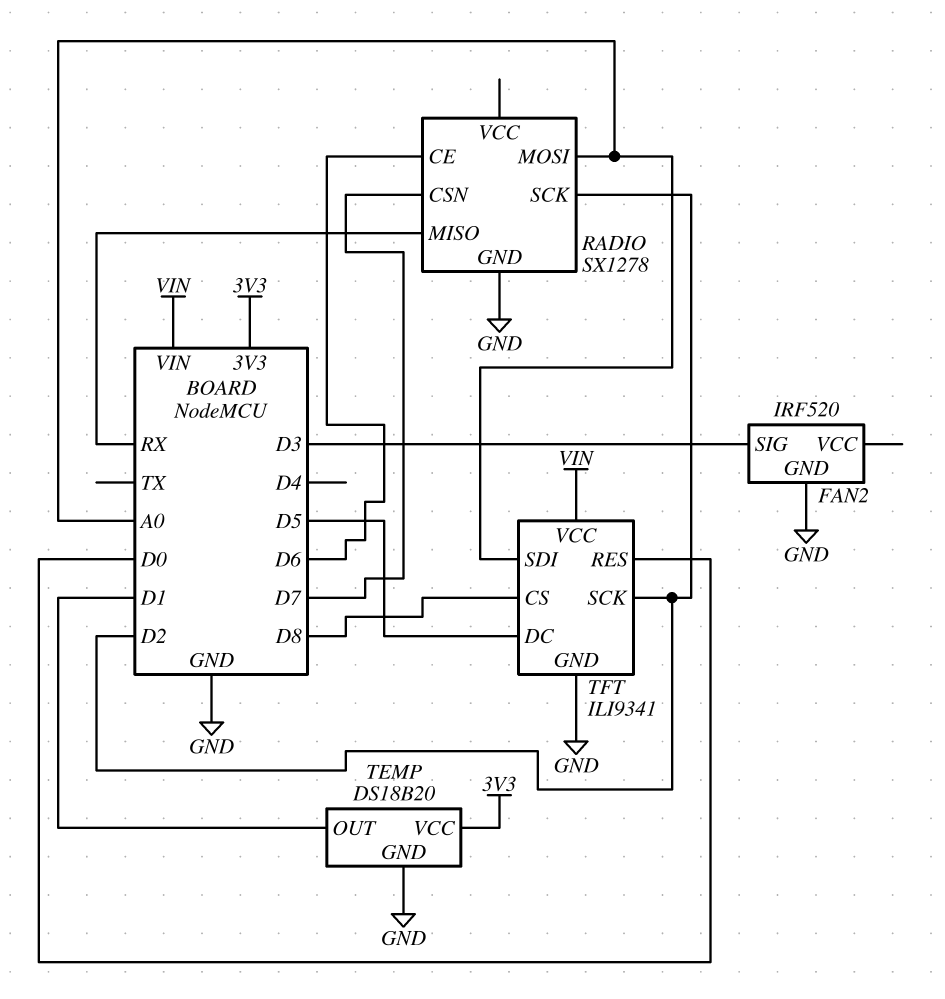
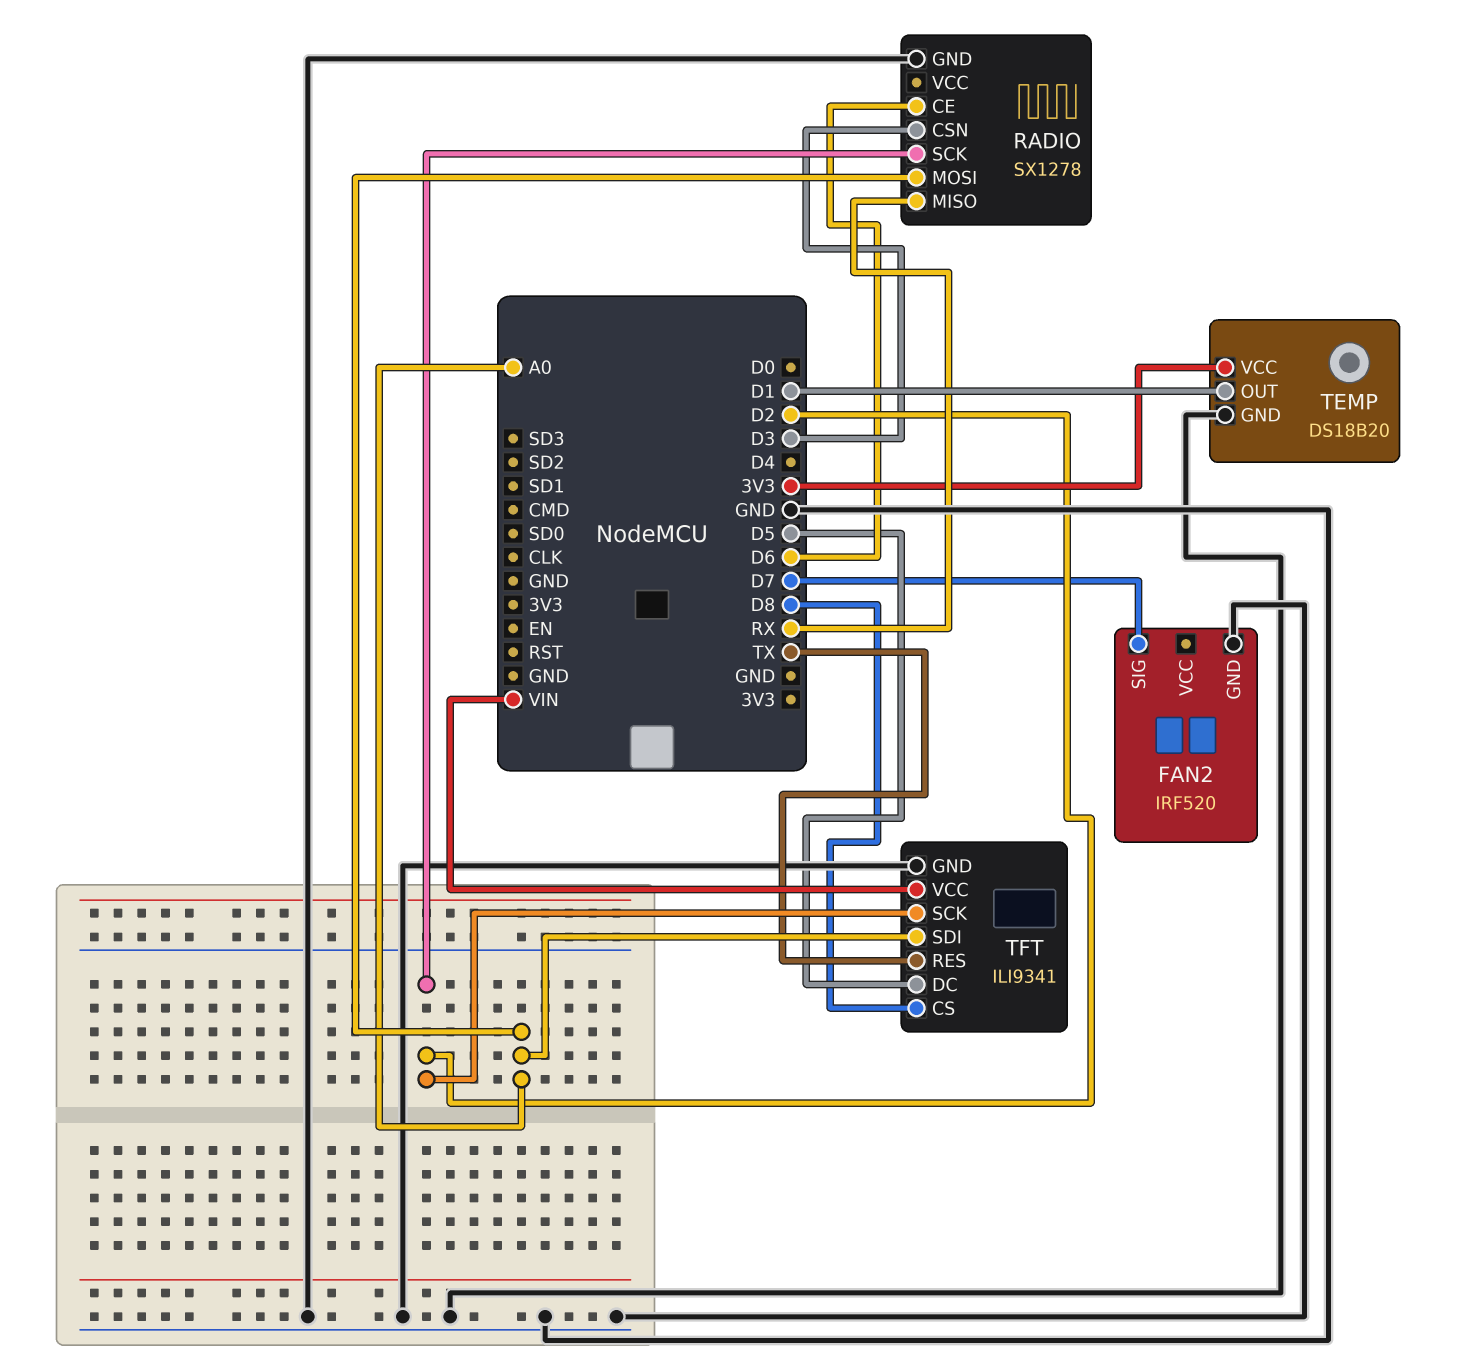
FAN2 pin SIG: D3 -> D7
RADIO pin CSN: D7 -> D3
TFT pin RES: D0 -> TX

